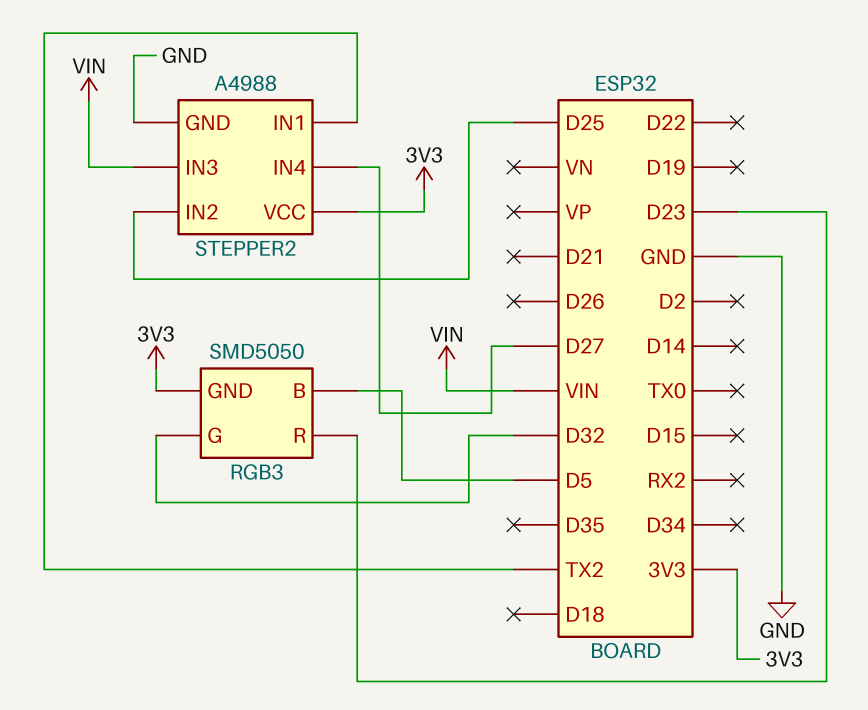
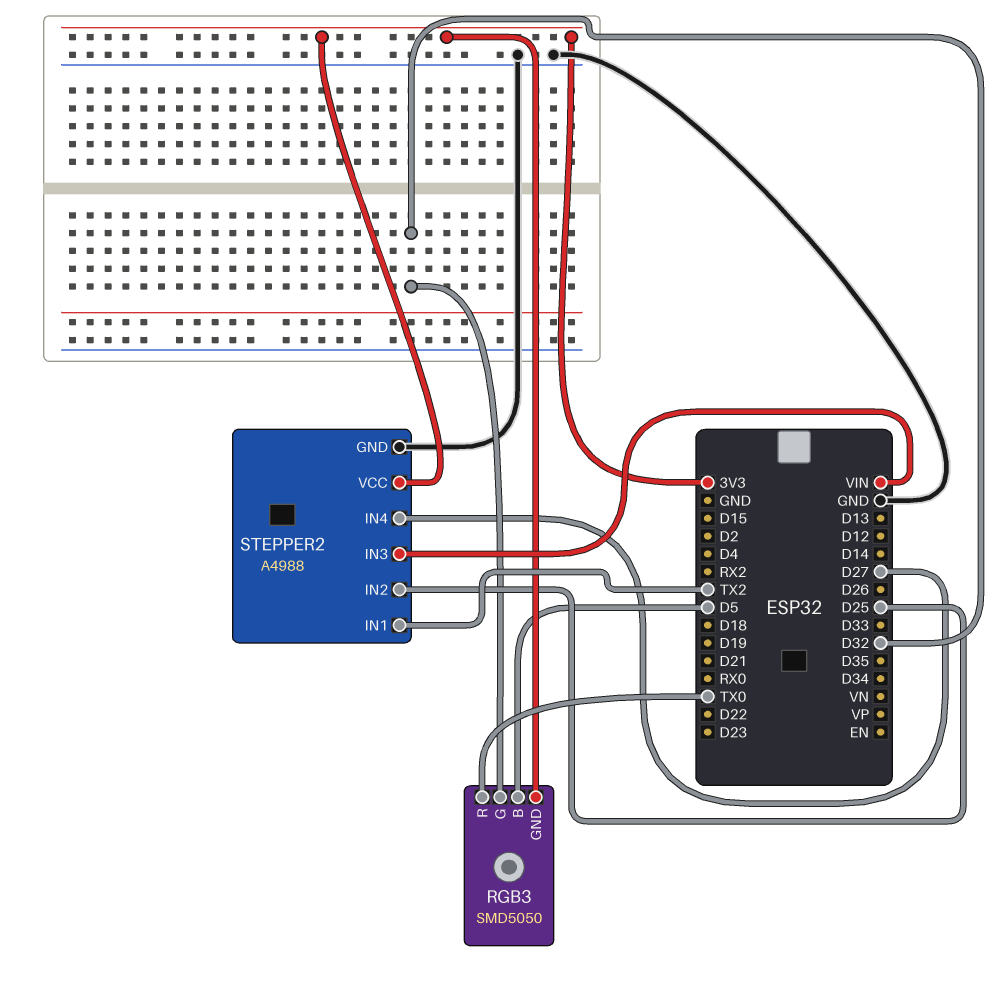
RGB3 pin R: D23 -> TX0

